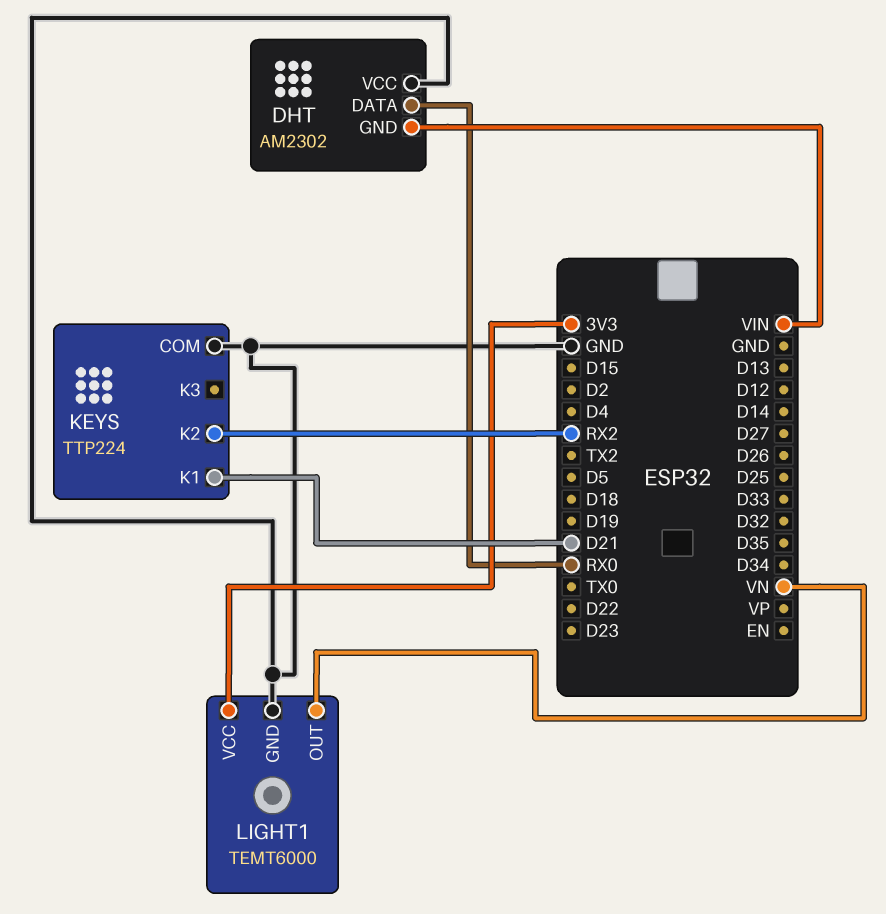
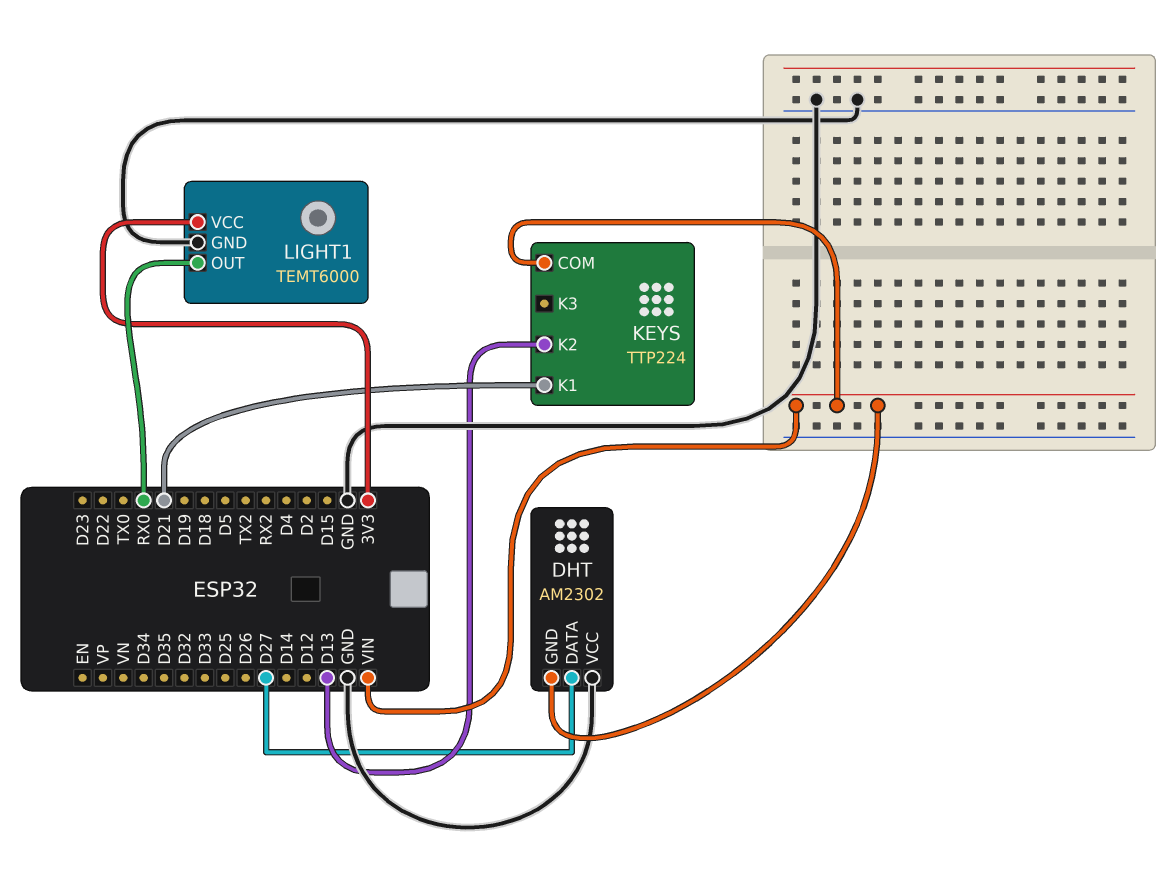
DHT pin DATA: RX0 -> D27
KEYS pin COM: GND -> VIN
KEYS pin K2: RX2 -> D13
LIGHT1 pin OUT: VN -> RX0

